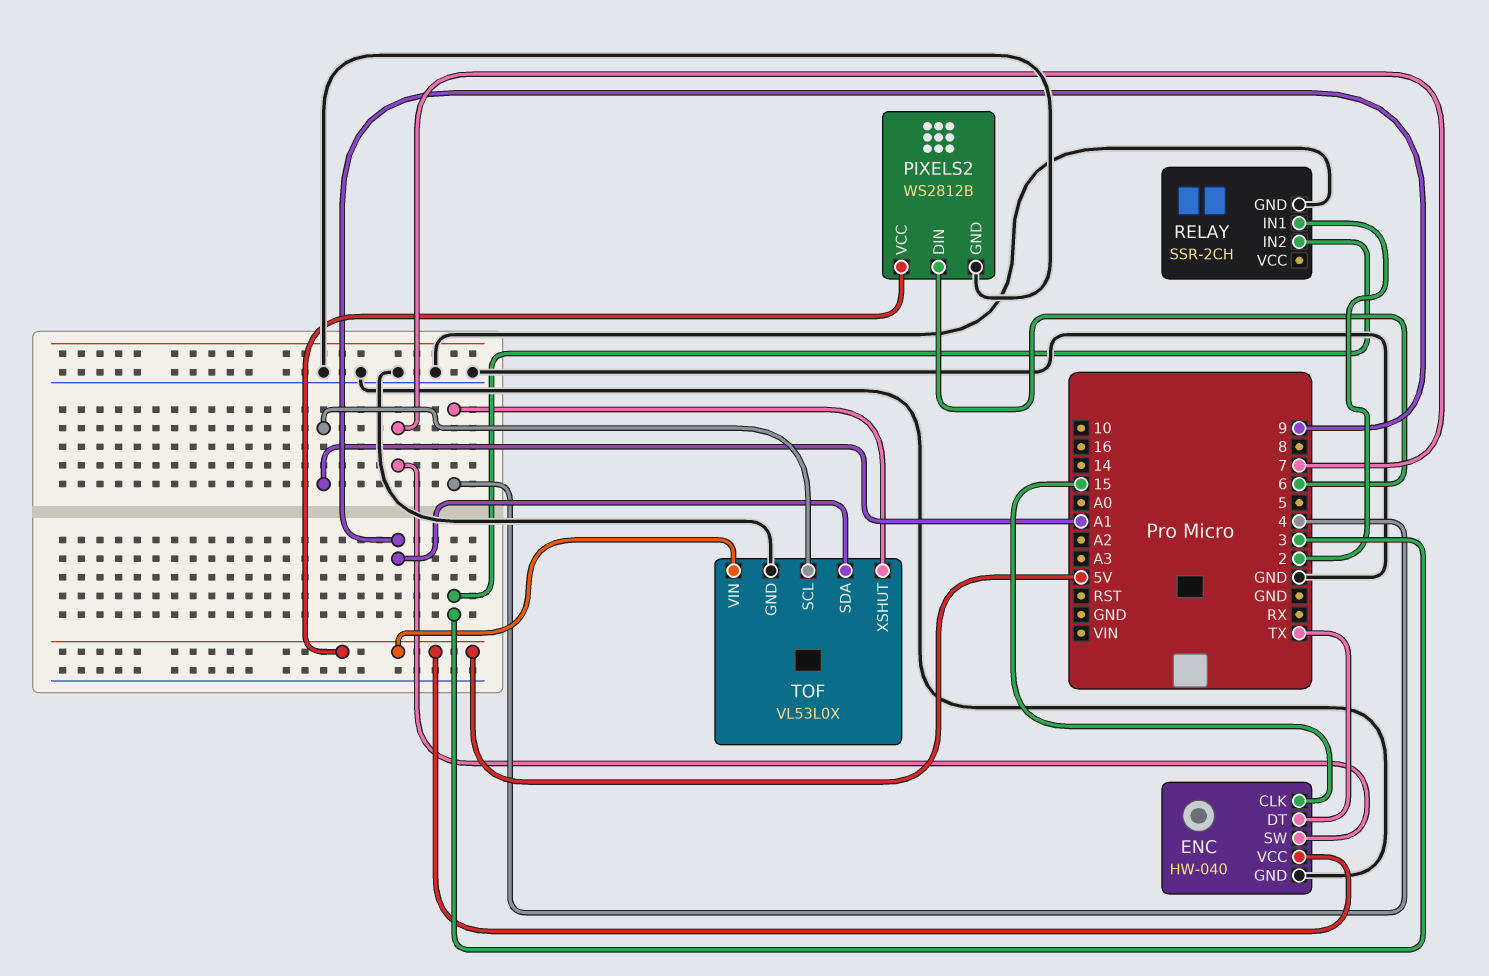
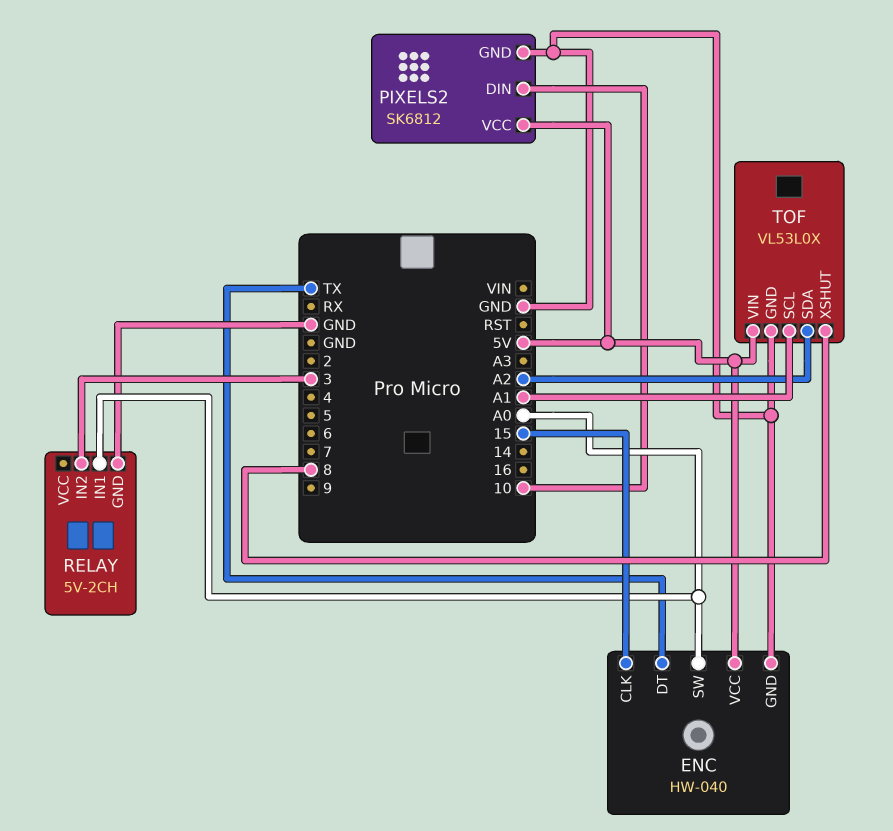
ENC pin SW: 7 -> A0
PIXELS2: WS2812B -> SK6812
PIXELS2 pin DIN: 6 -> 10
RELAY: SSR-2CH -> 5V-2CH
RELAY pin IN1: 2 -> A0
TOF pin SDA: 9 -> A2
TOF pin XSHUT: 4 -> 8

